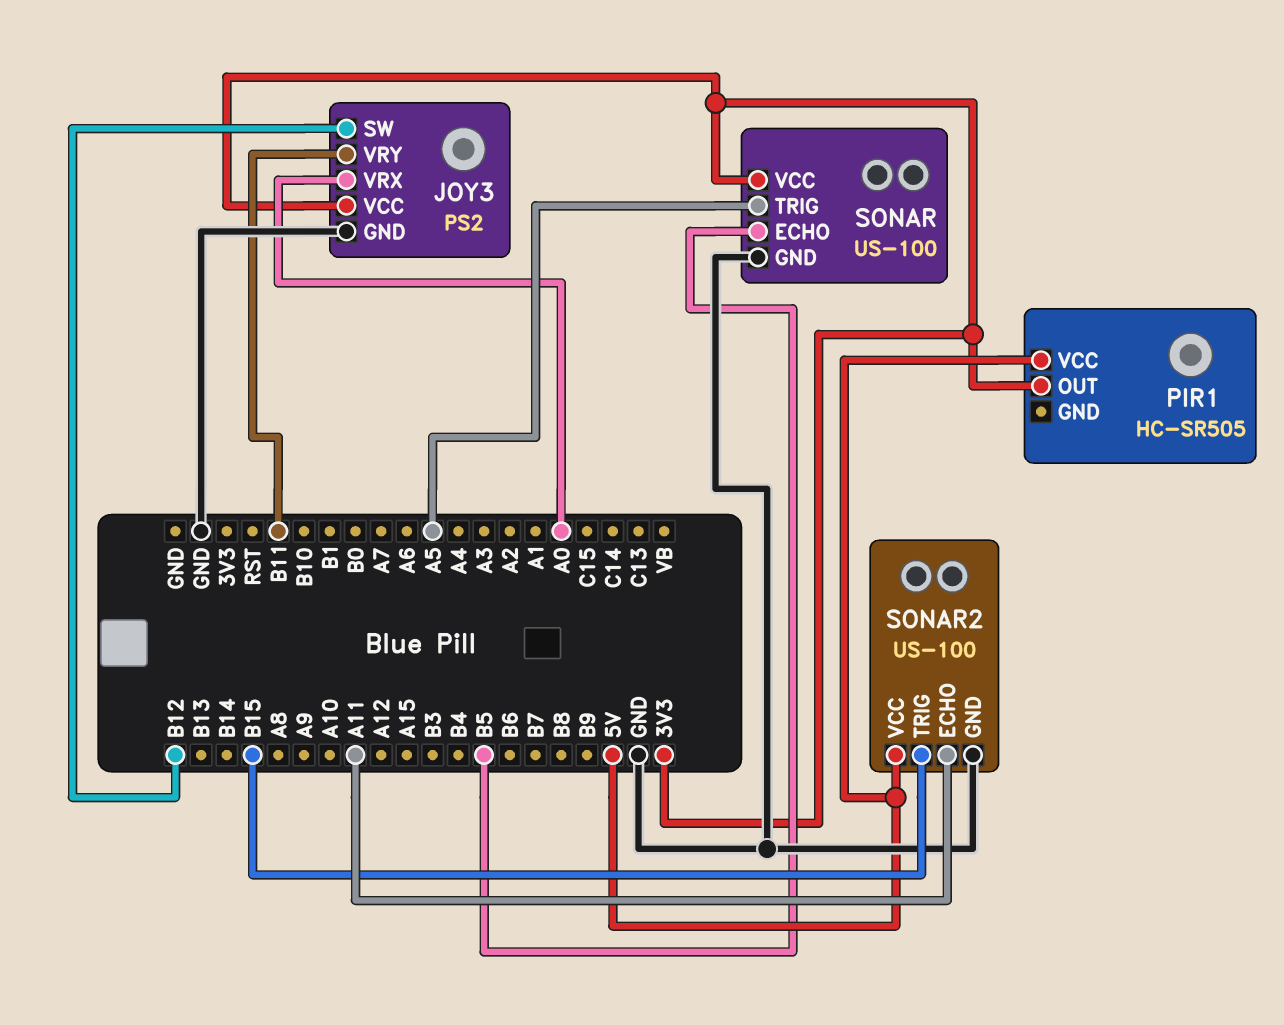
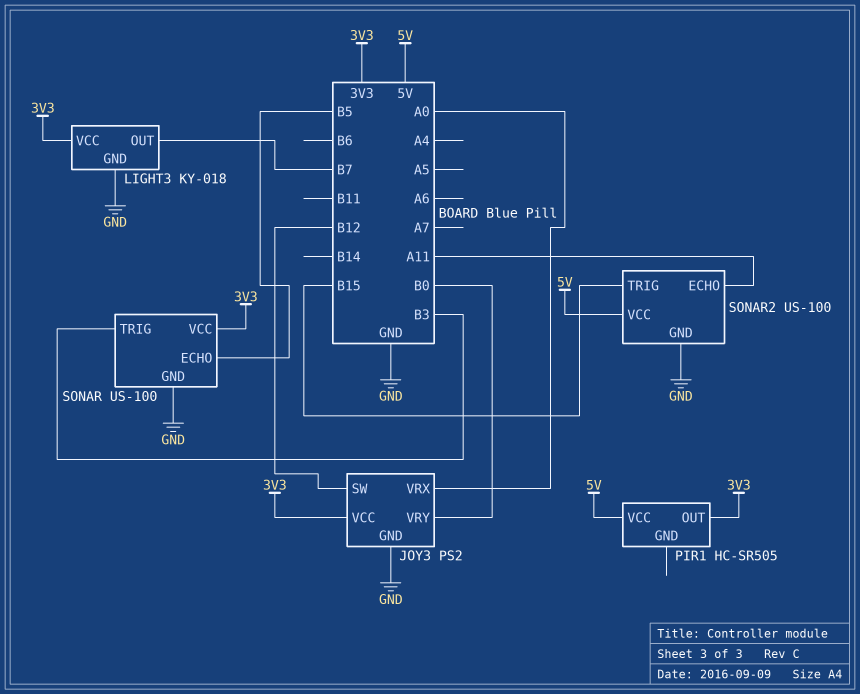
JOY3 pin VRY: B11 -> B0
LIGHT3: none -> KY-018
LIGHT3 pin GND: none -> GND
LIGHT3 pin OUT: none -> B7
LIGHT3 pin VCC: none -> 3V3
SONAR pin TRIG: A5 -> B3

